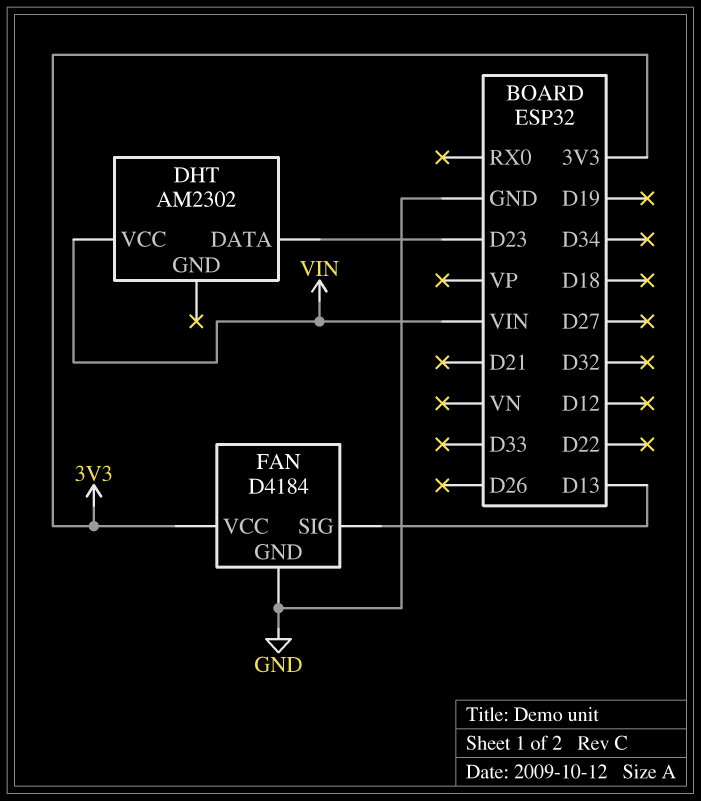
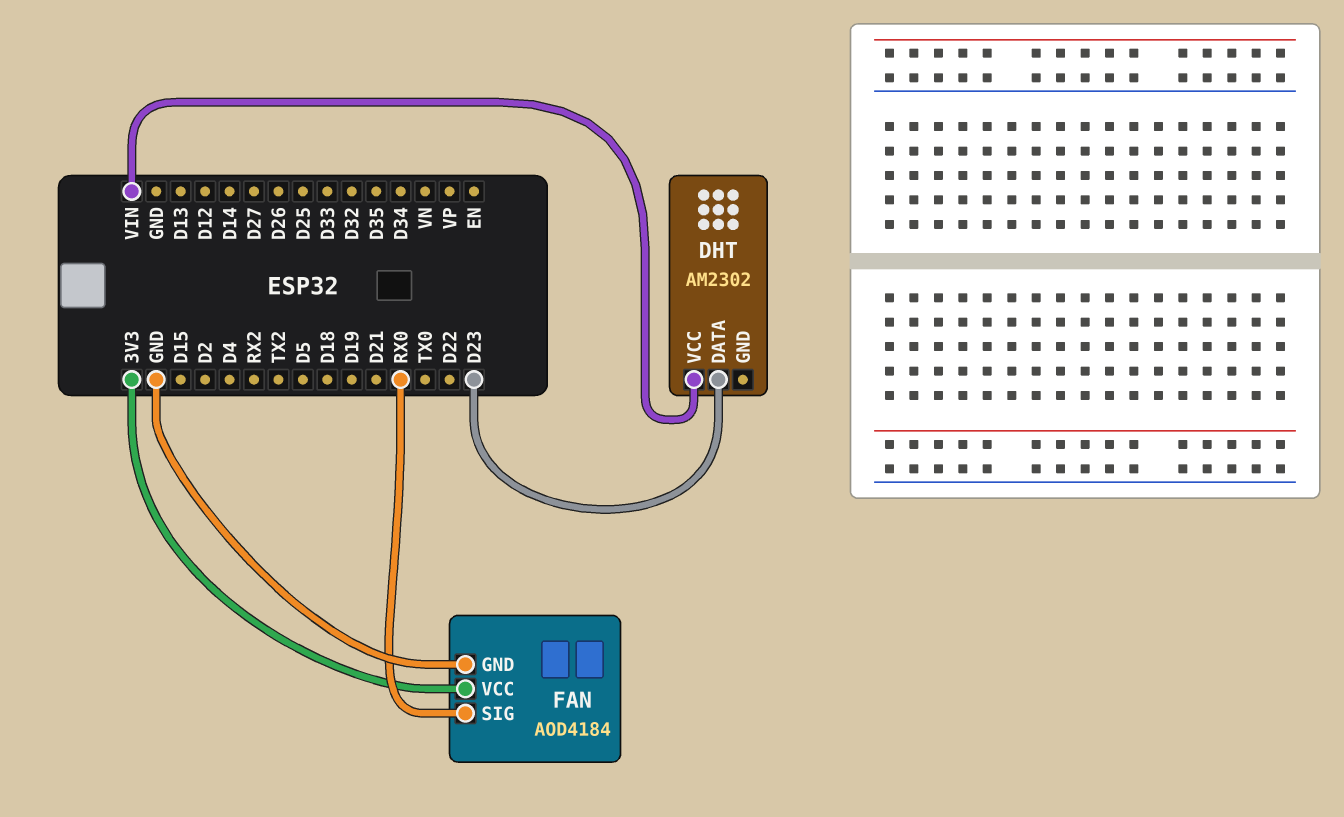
FAN: D4184 -> AOD4184
FAN pin SIG: D13 -> RX0

